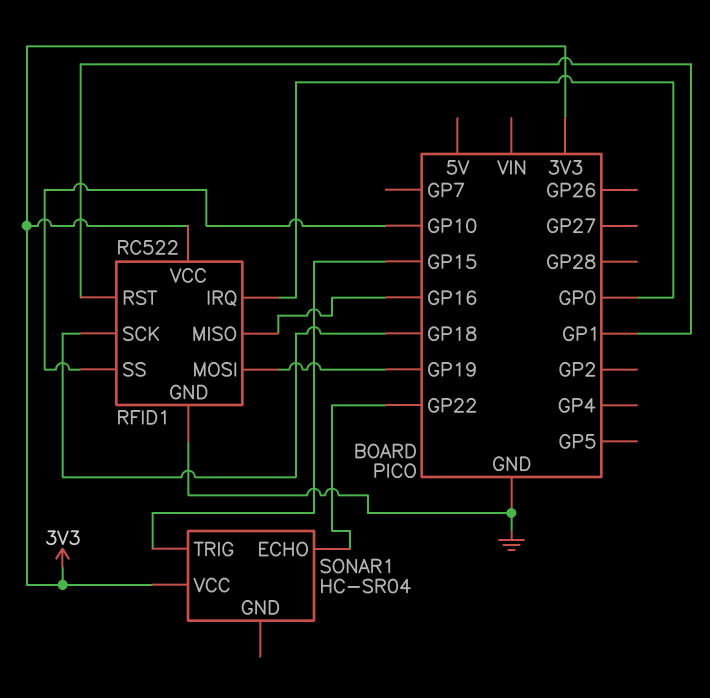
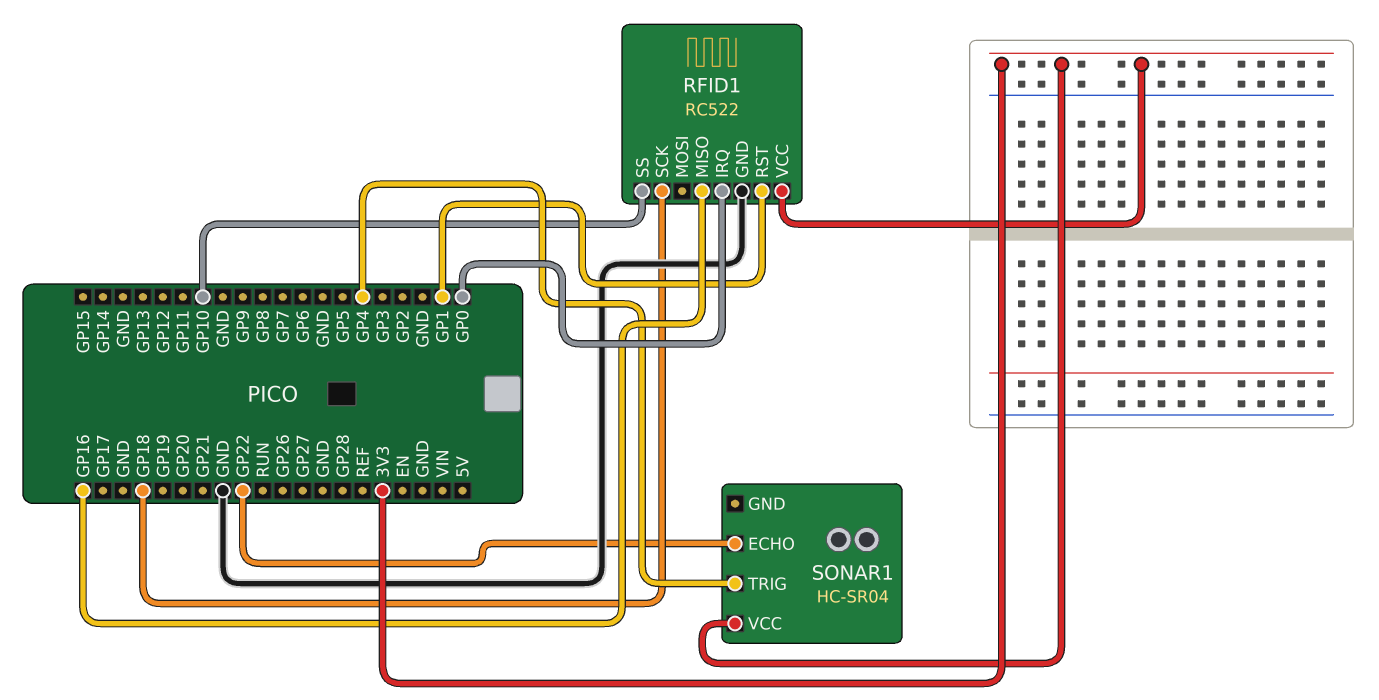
RFID1 pin MOSI: GP19 -> none
SONAR1 pin TRIG: GP15 -> GP4

